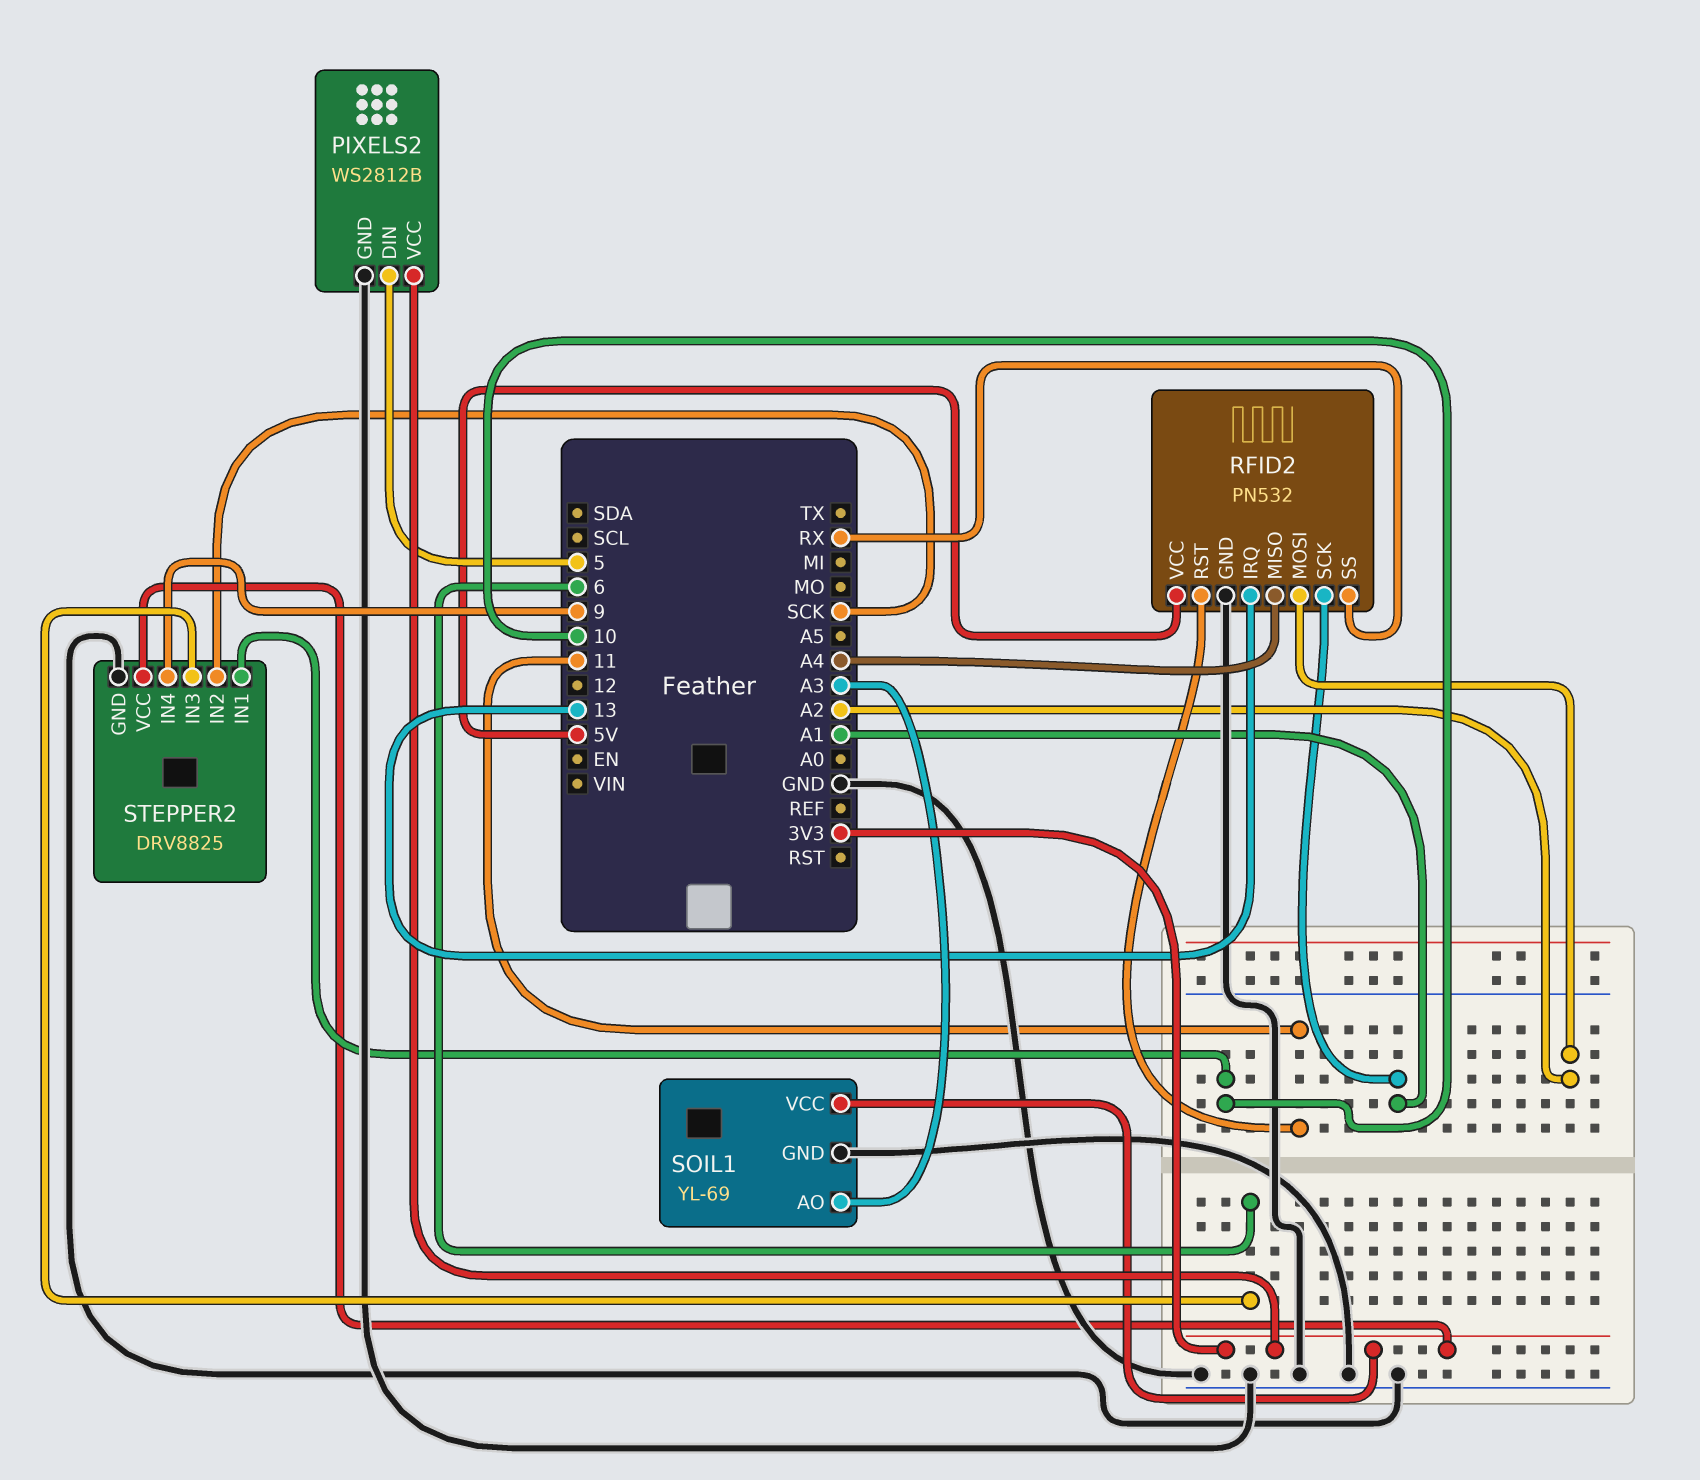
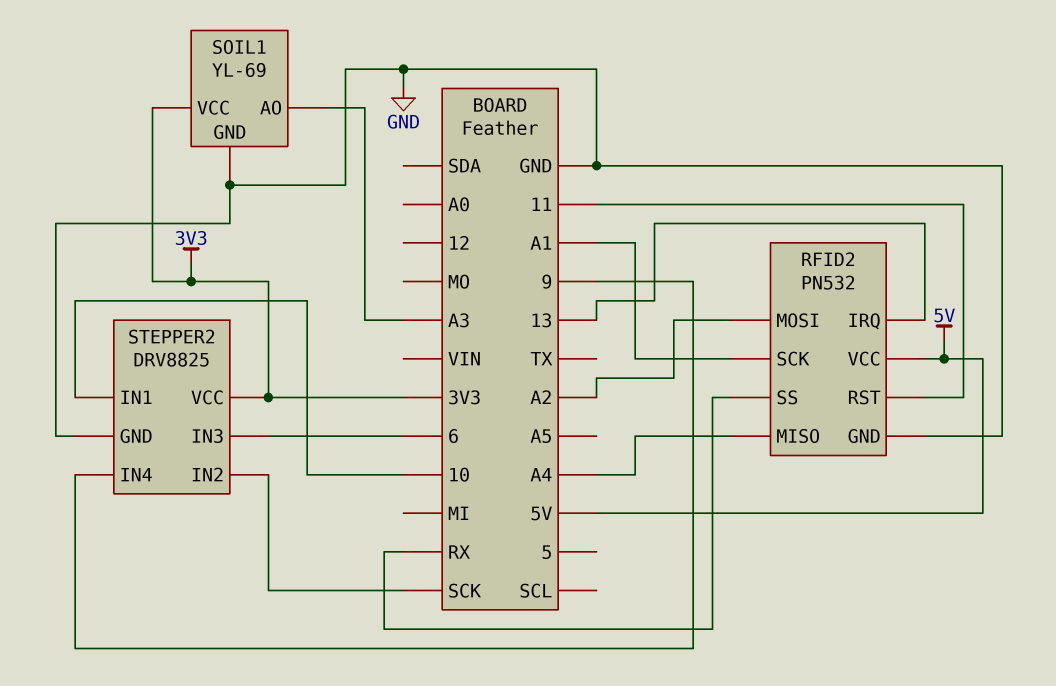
PIXELS2: WS2812B -> none
PIXELS2 pin DIN: 5 -> none
PIXELS2 pin GND: GND -> none
PIXELS2 pin VCC: 3V3 -> none

